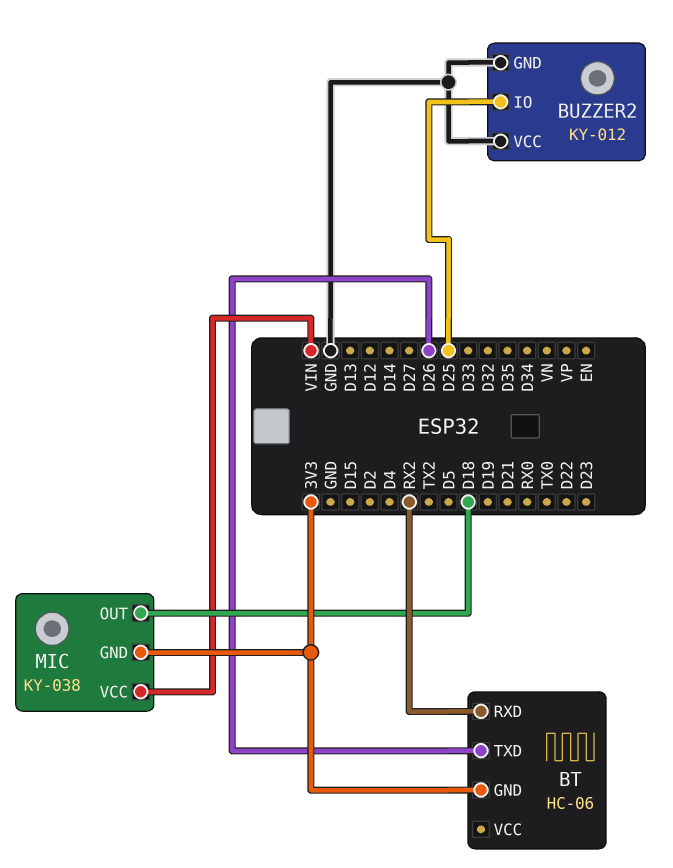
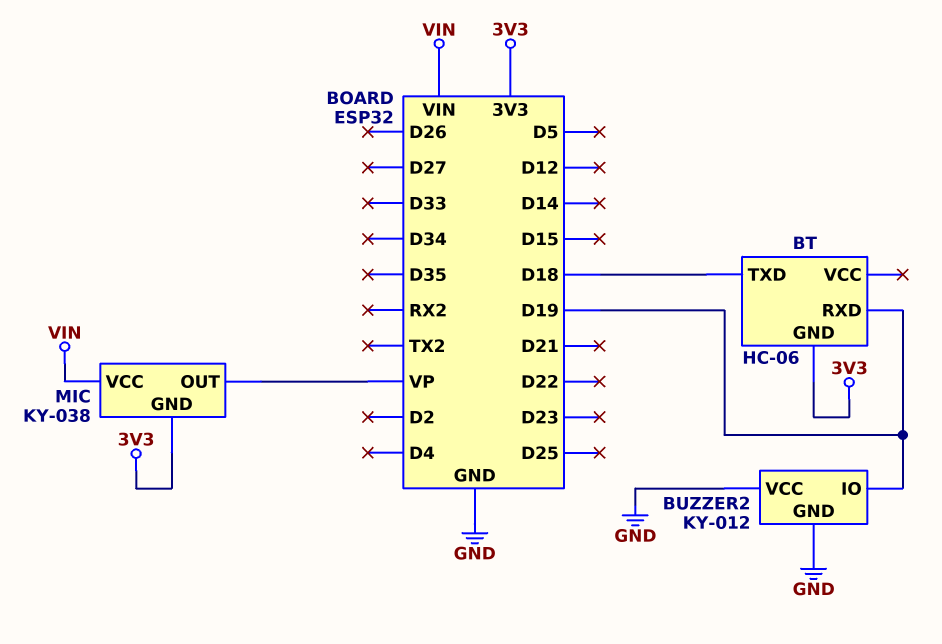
BT pin RXD: RX2 -> D19
BT pin TXD: D26 -> D18
BUZZER2 pin IO: D25 -> D19
MIC pin OUT: D18 -> VP

